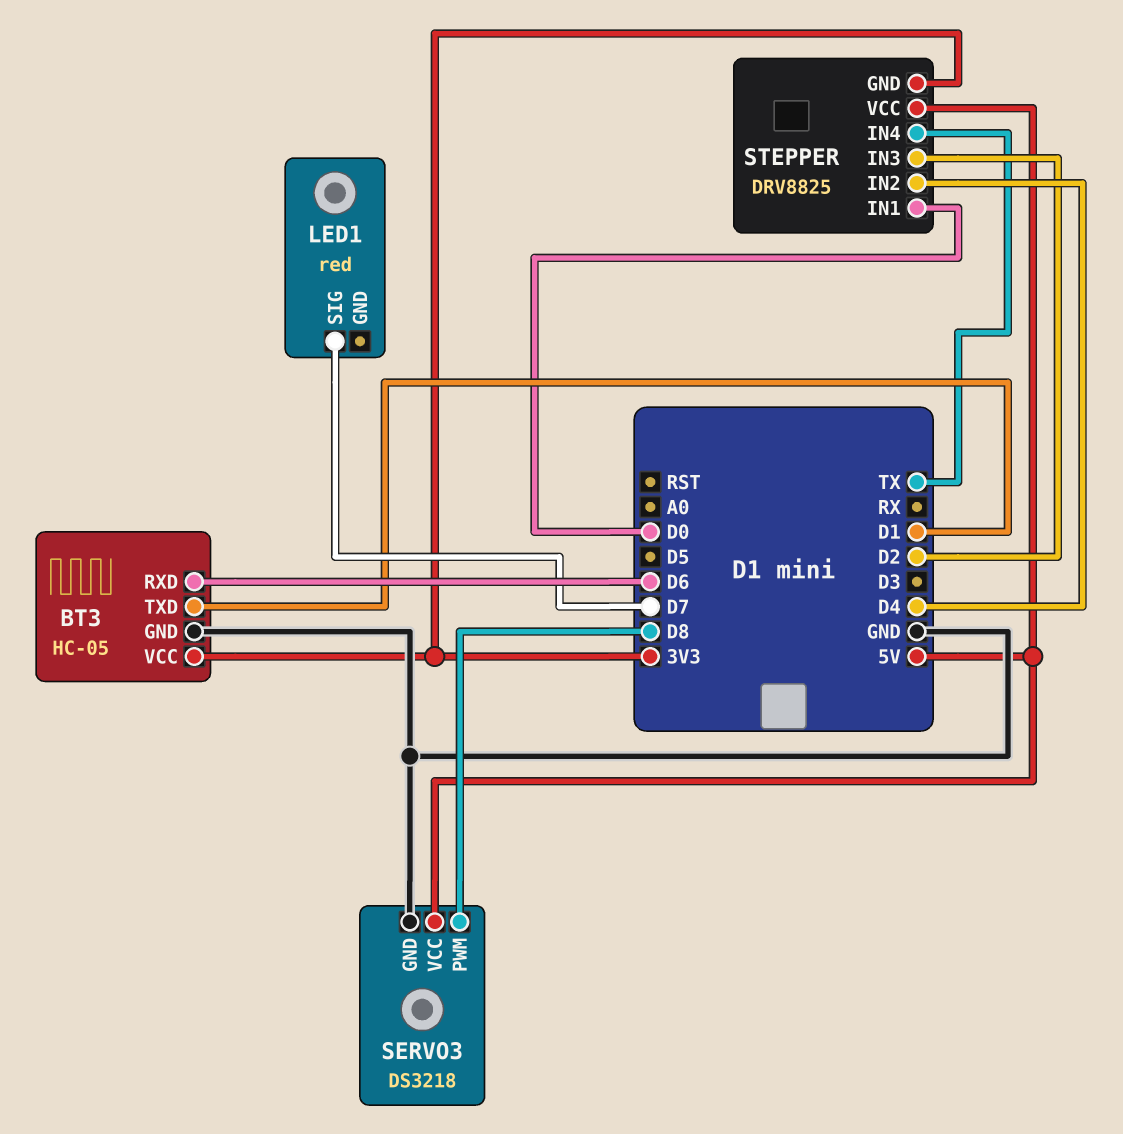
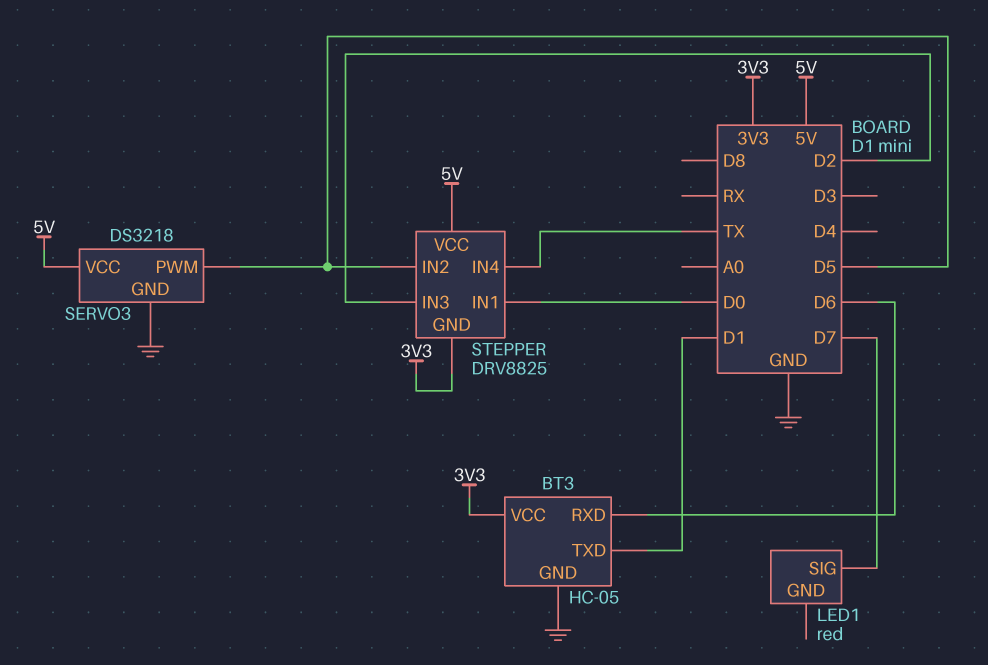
SERVO3 pin PWM: D8 -> D5
STEPPER pin IN2: D4 -> D5

